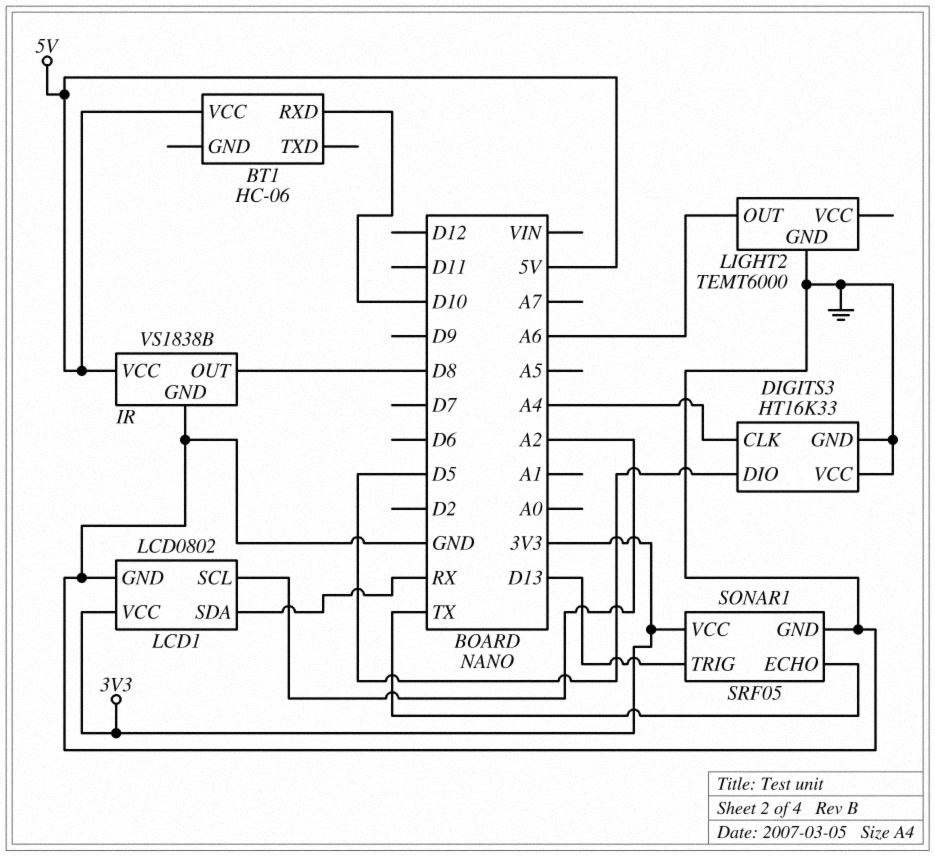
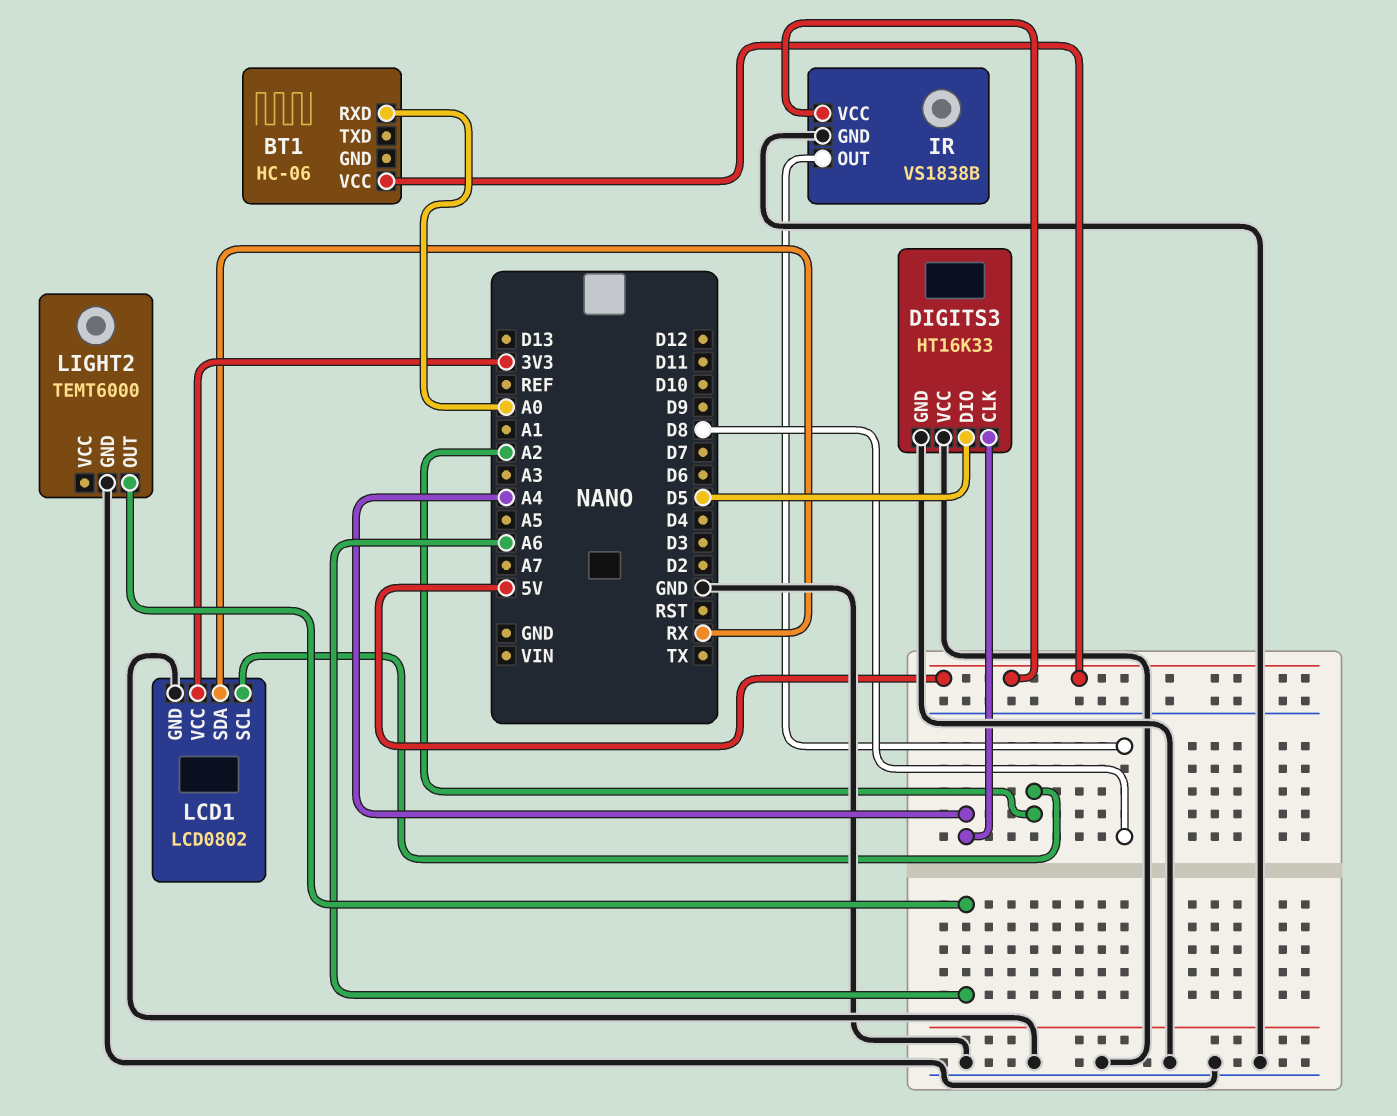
BT1 pin RXD: D10 -> A0
SONAR1: SRF05 -> none
SONAR1 pin ECHO: TX -> none
SONAR1 pin GND: GND -> none
SONAR1 pin TRIG: D13 -> none
SONAR1 pin VCC: 3V3 -> none

